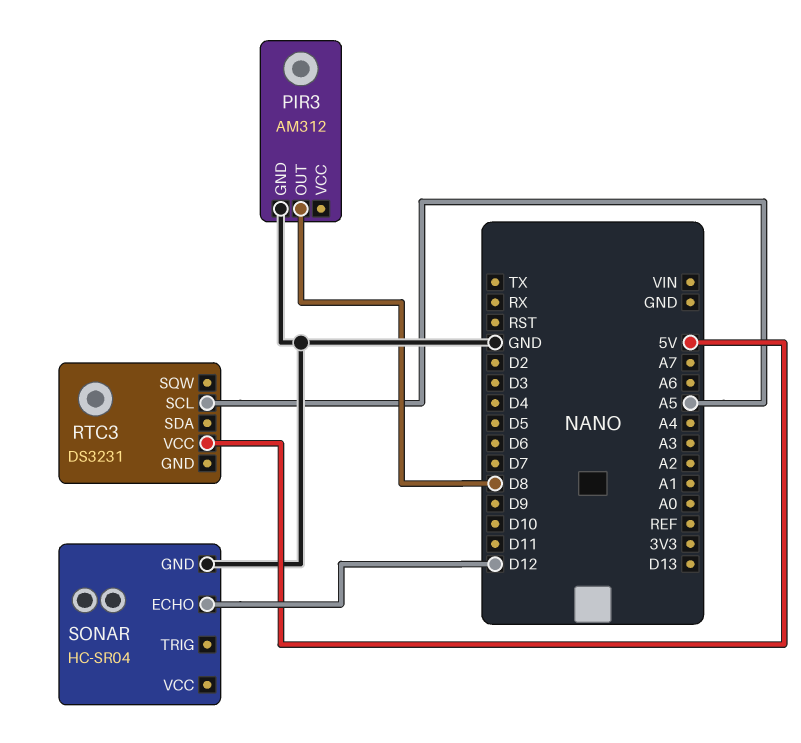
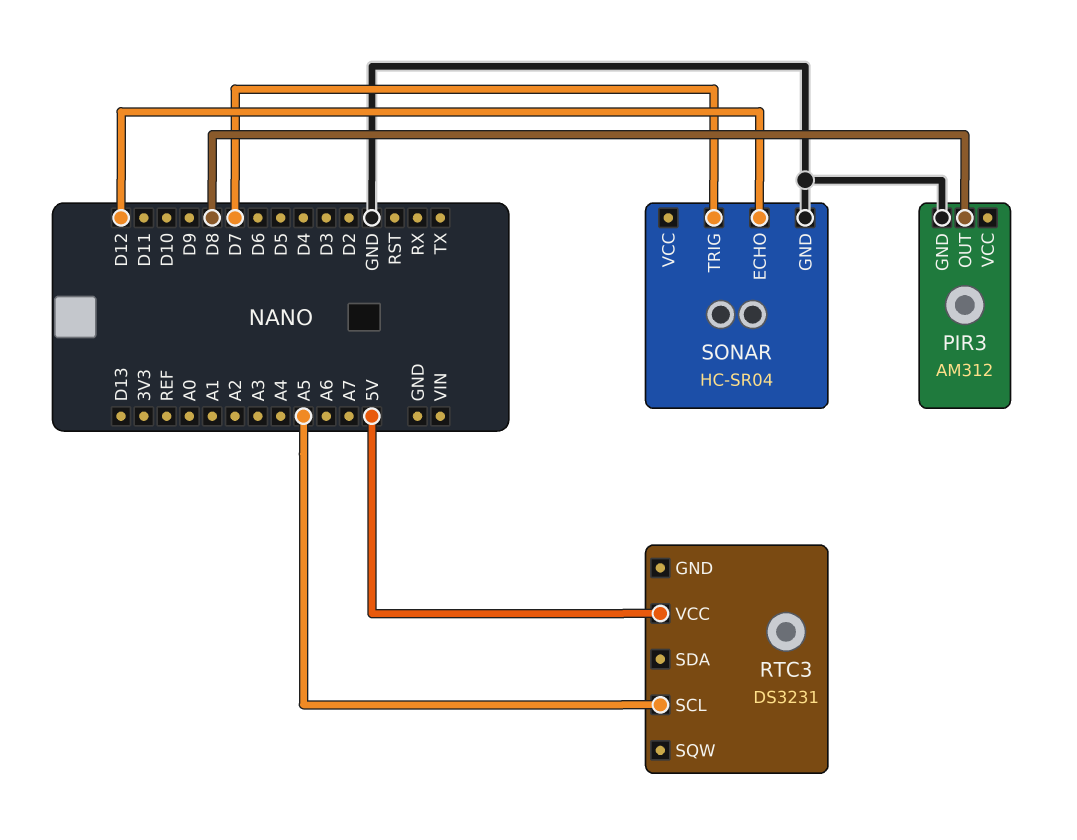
SONAR pin TRIG: none -> D7

